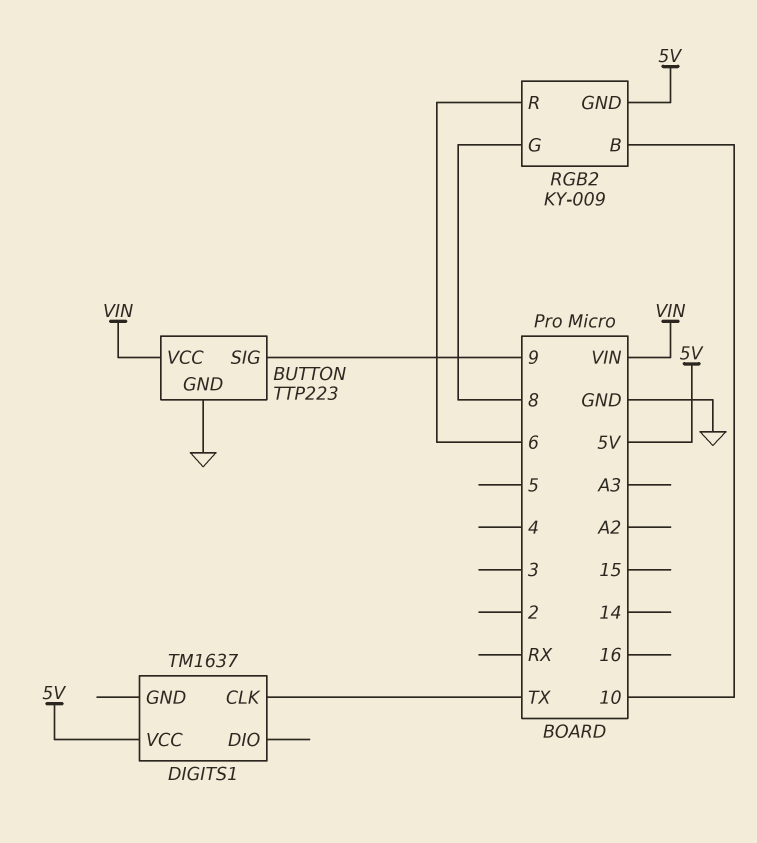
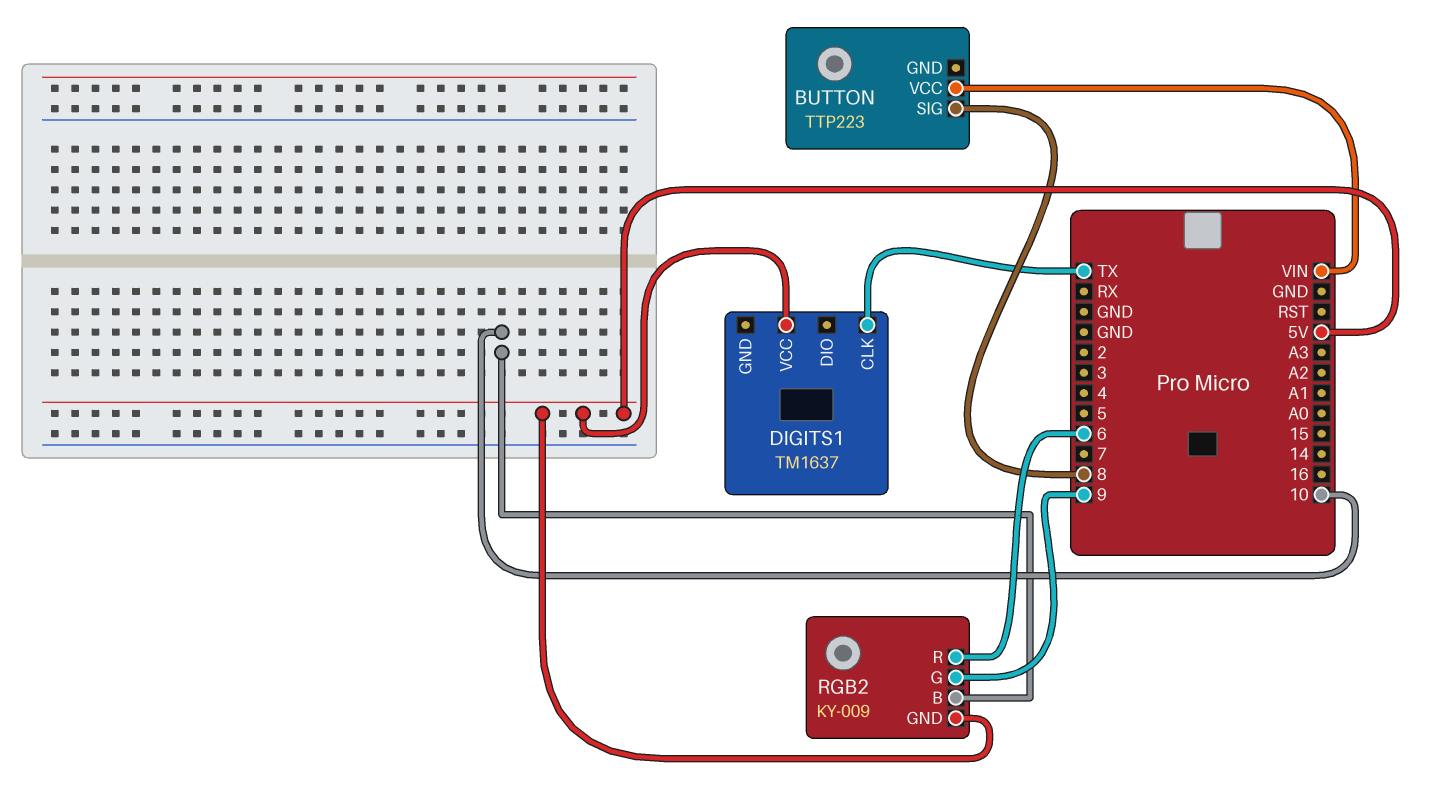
BUTTON pin GND: GND -> none
BUTTON pin SIG: 9 -> 8
RGB2 pin G: 8 -> 9

